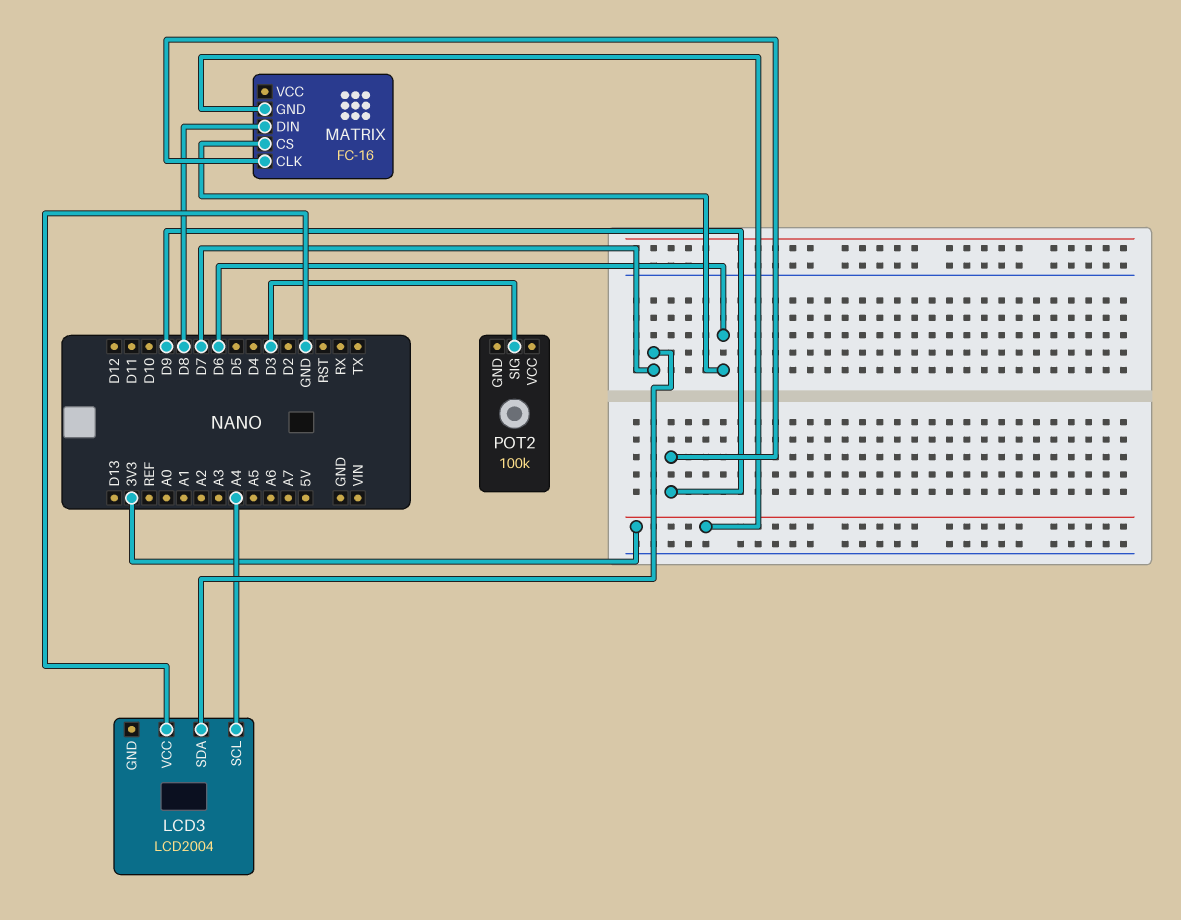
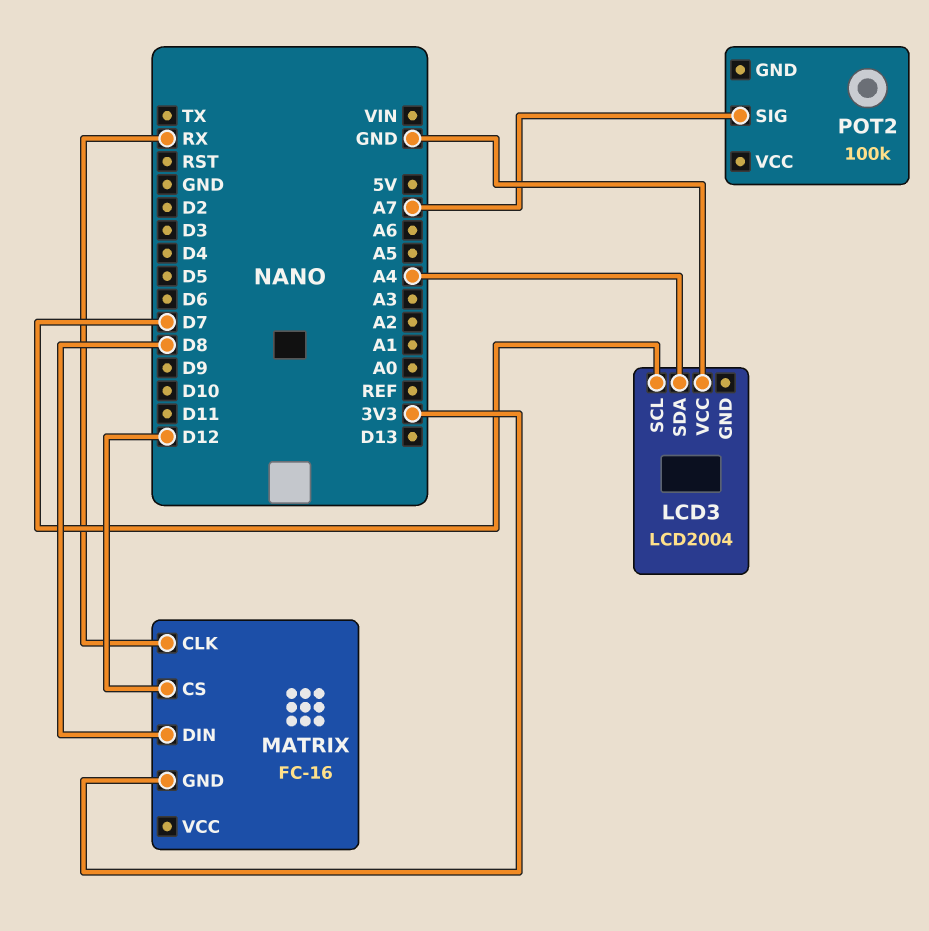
LCD3 pin SCL: A4 -> D7
LCD3 pin SDA: D7 -> A4
MATRIX pin CLK: D9 -> RX
MATRIX pin CS: D6 -> D12
POT2 pin SIG: D3 -> A7

